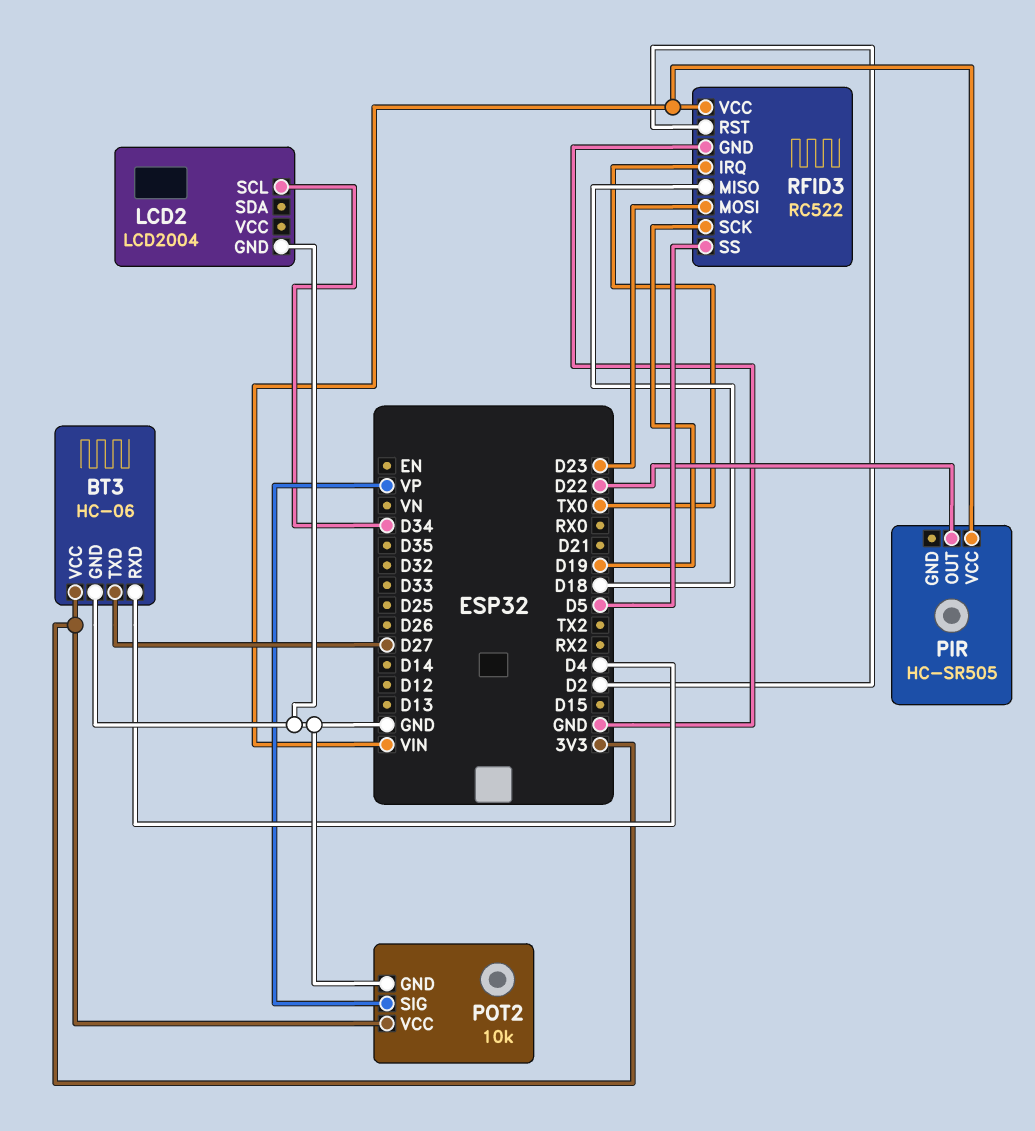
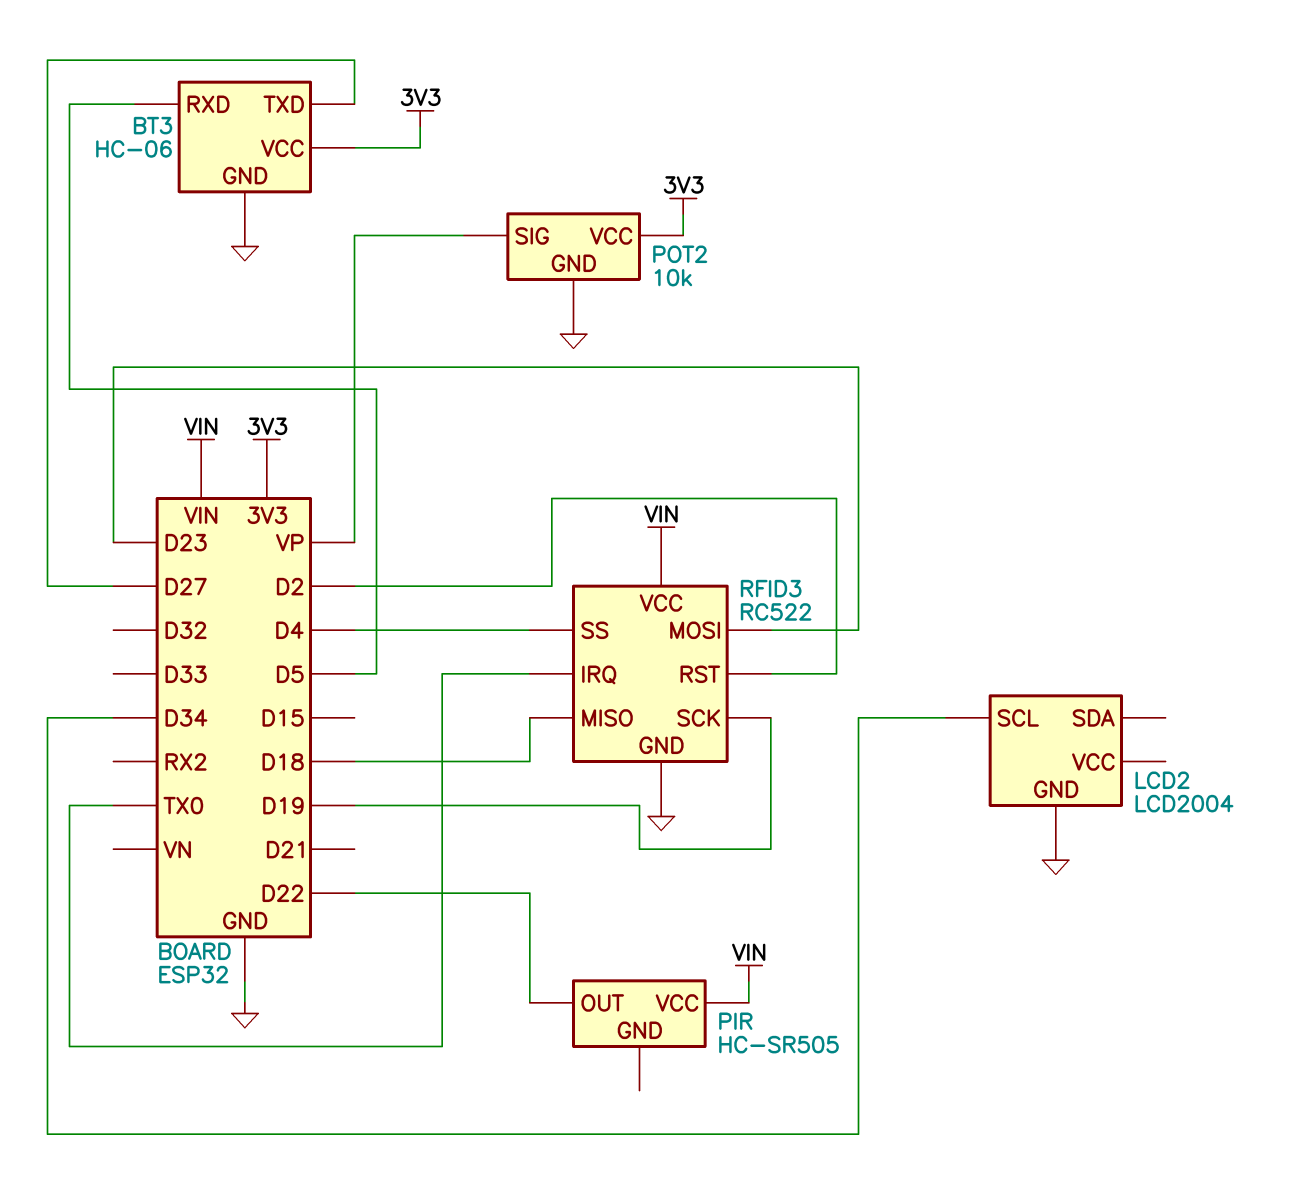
BT3 pin RXD: D4 -> D5
RFID3 pin SS: D5 -> D4

